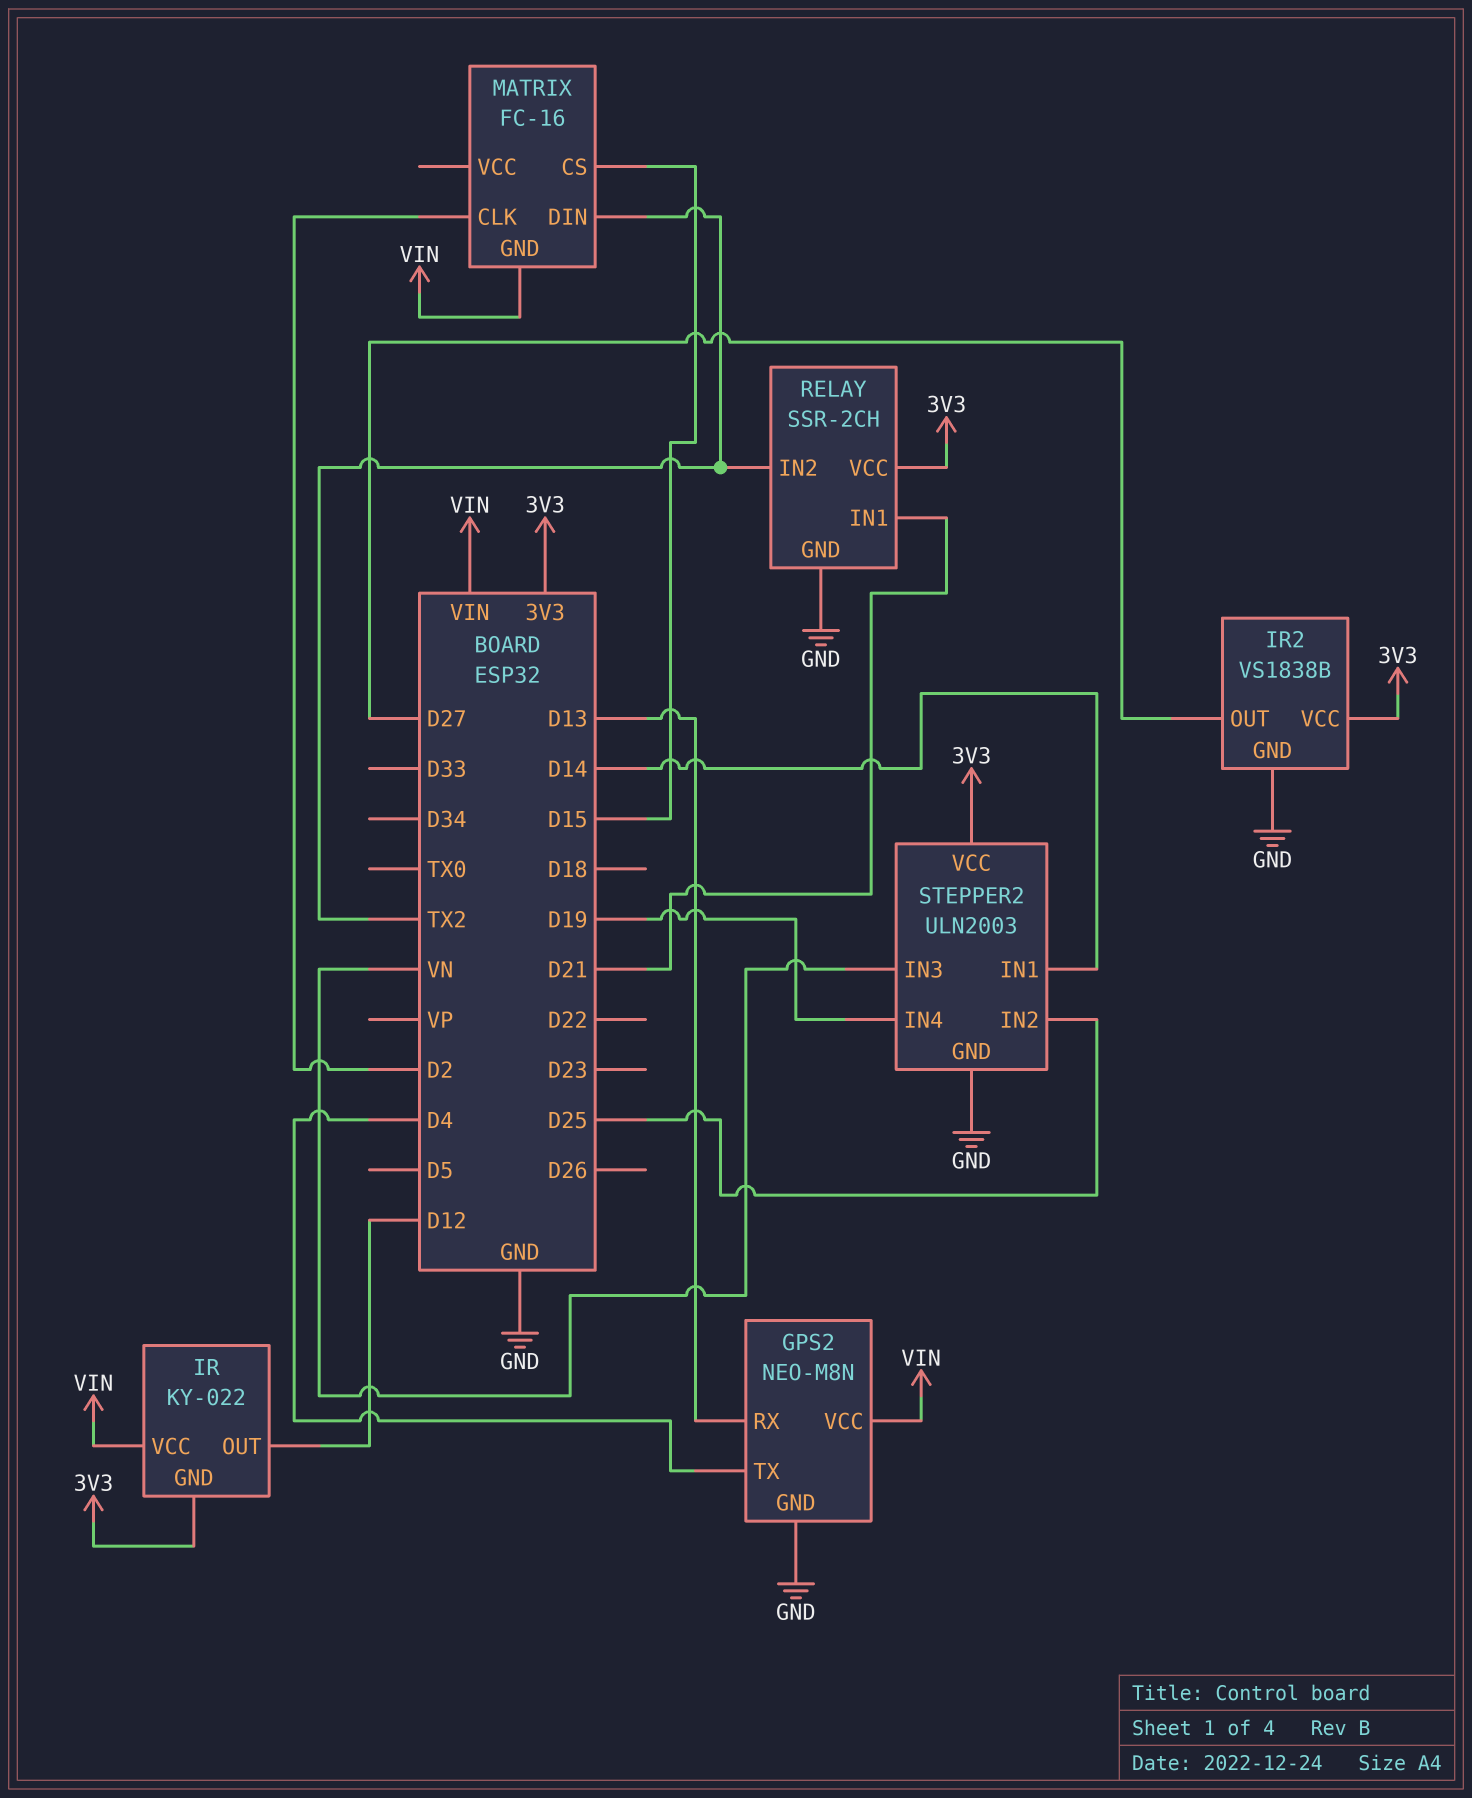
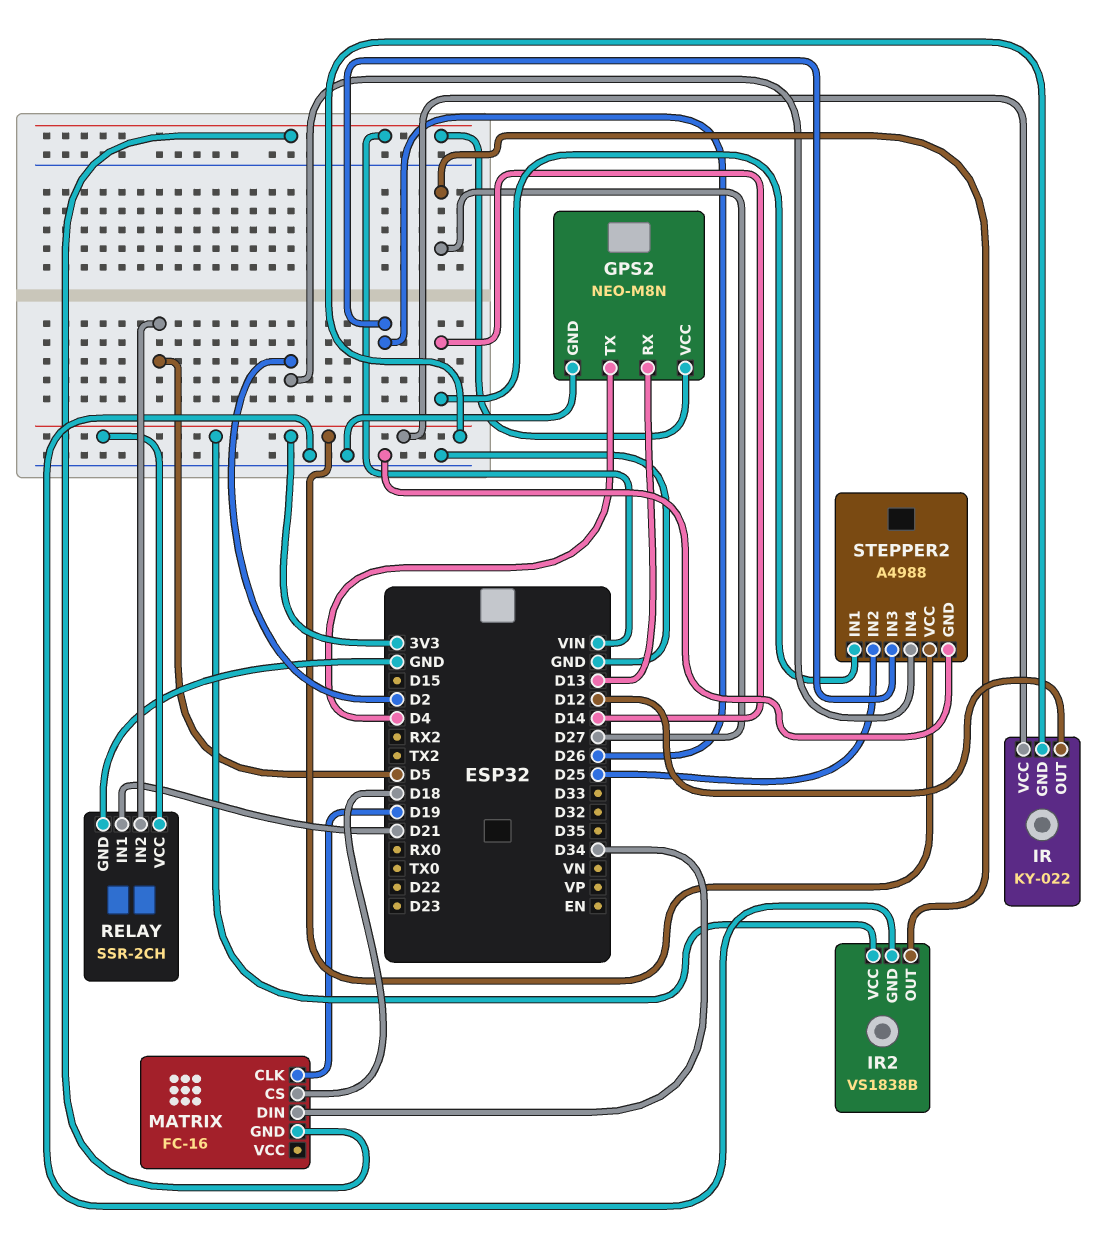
IR pin VCC: VIN -> 3V3
MATRIX pin CLK: D2 -> D19
MATRIX pin CS: D15 -> D18
MATRIX pin DIN: TX2 -> D34
RELAY pin IN2: TX2 -> D5
STEPPER2: ULN2003 -> A4988
STEPPER2 pin IN3: VN -> D26
STEPPER2 pin IN4: D19 -> D2

